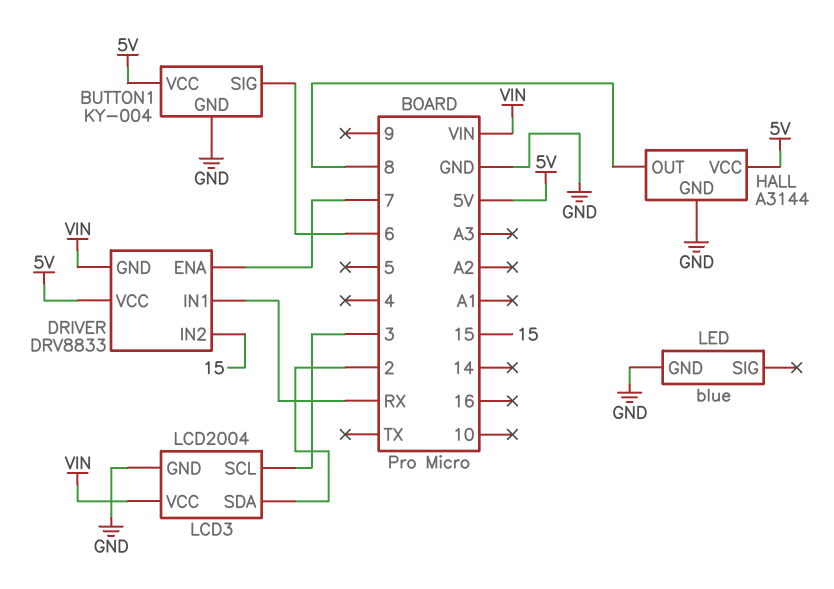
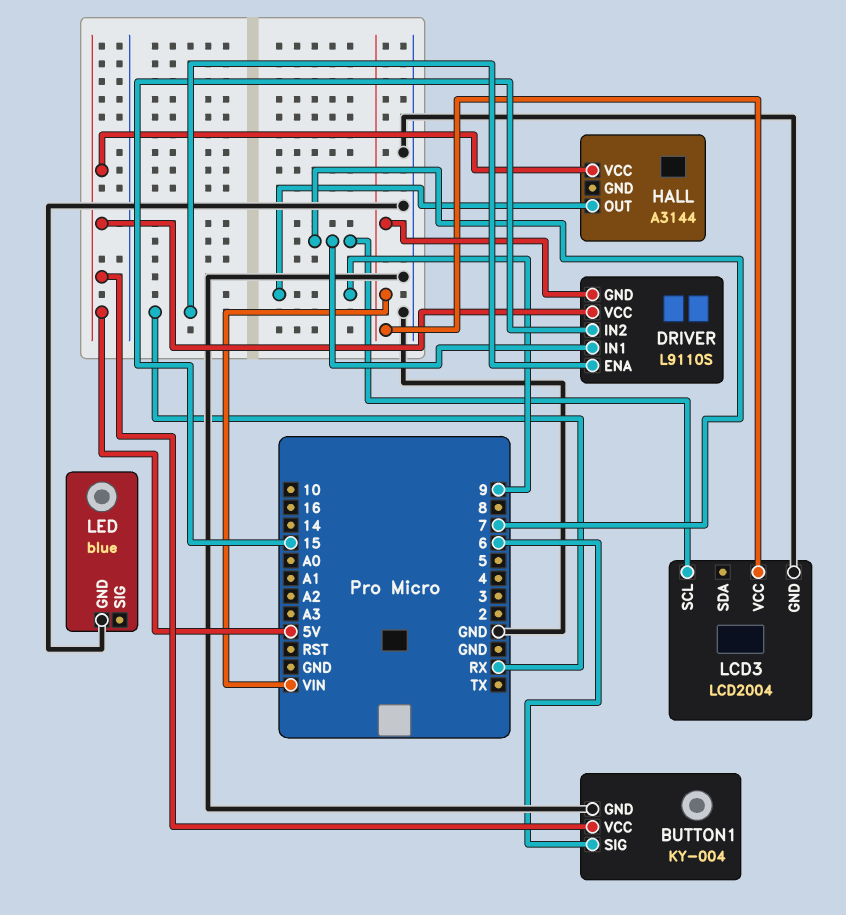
DRIVER: DRV8833 -> L9110S
DRIVER pin ENA: 7 -> RX
DRIVER pin IN1: RX -> 7
HALL pin GND: GND -> none
HALL pin OUT: 8 -> 9
LCD3 pin SCL: 3 -> 7
LCD3 pin SDA: 2 -> none

